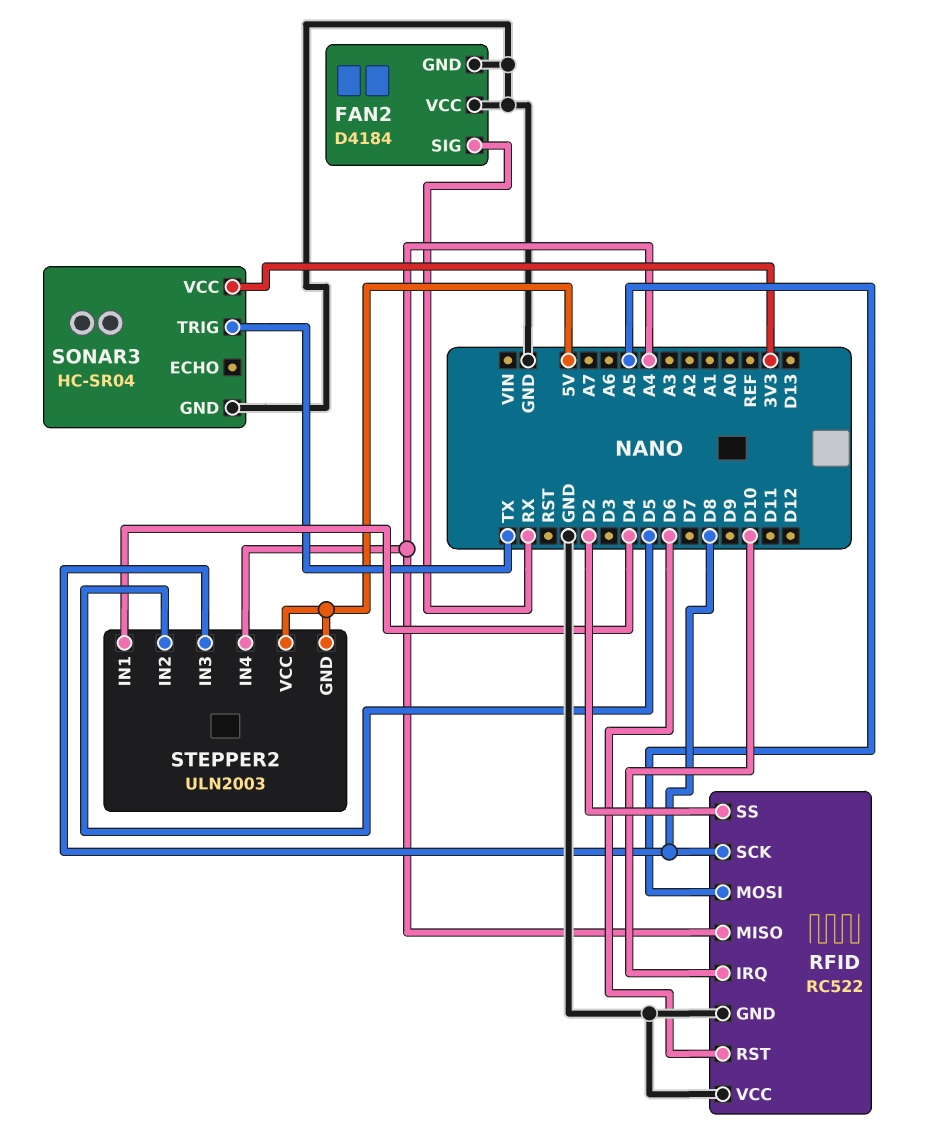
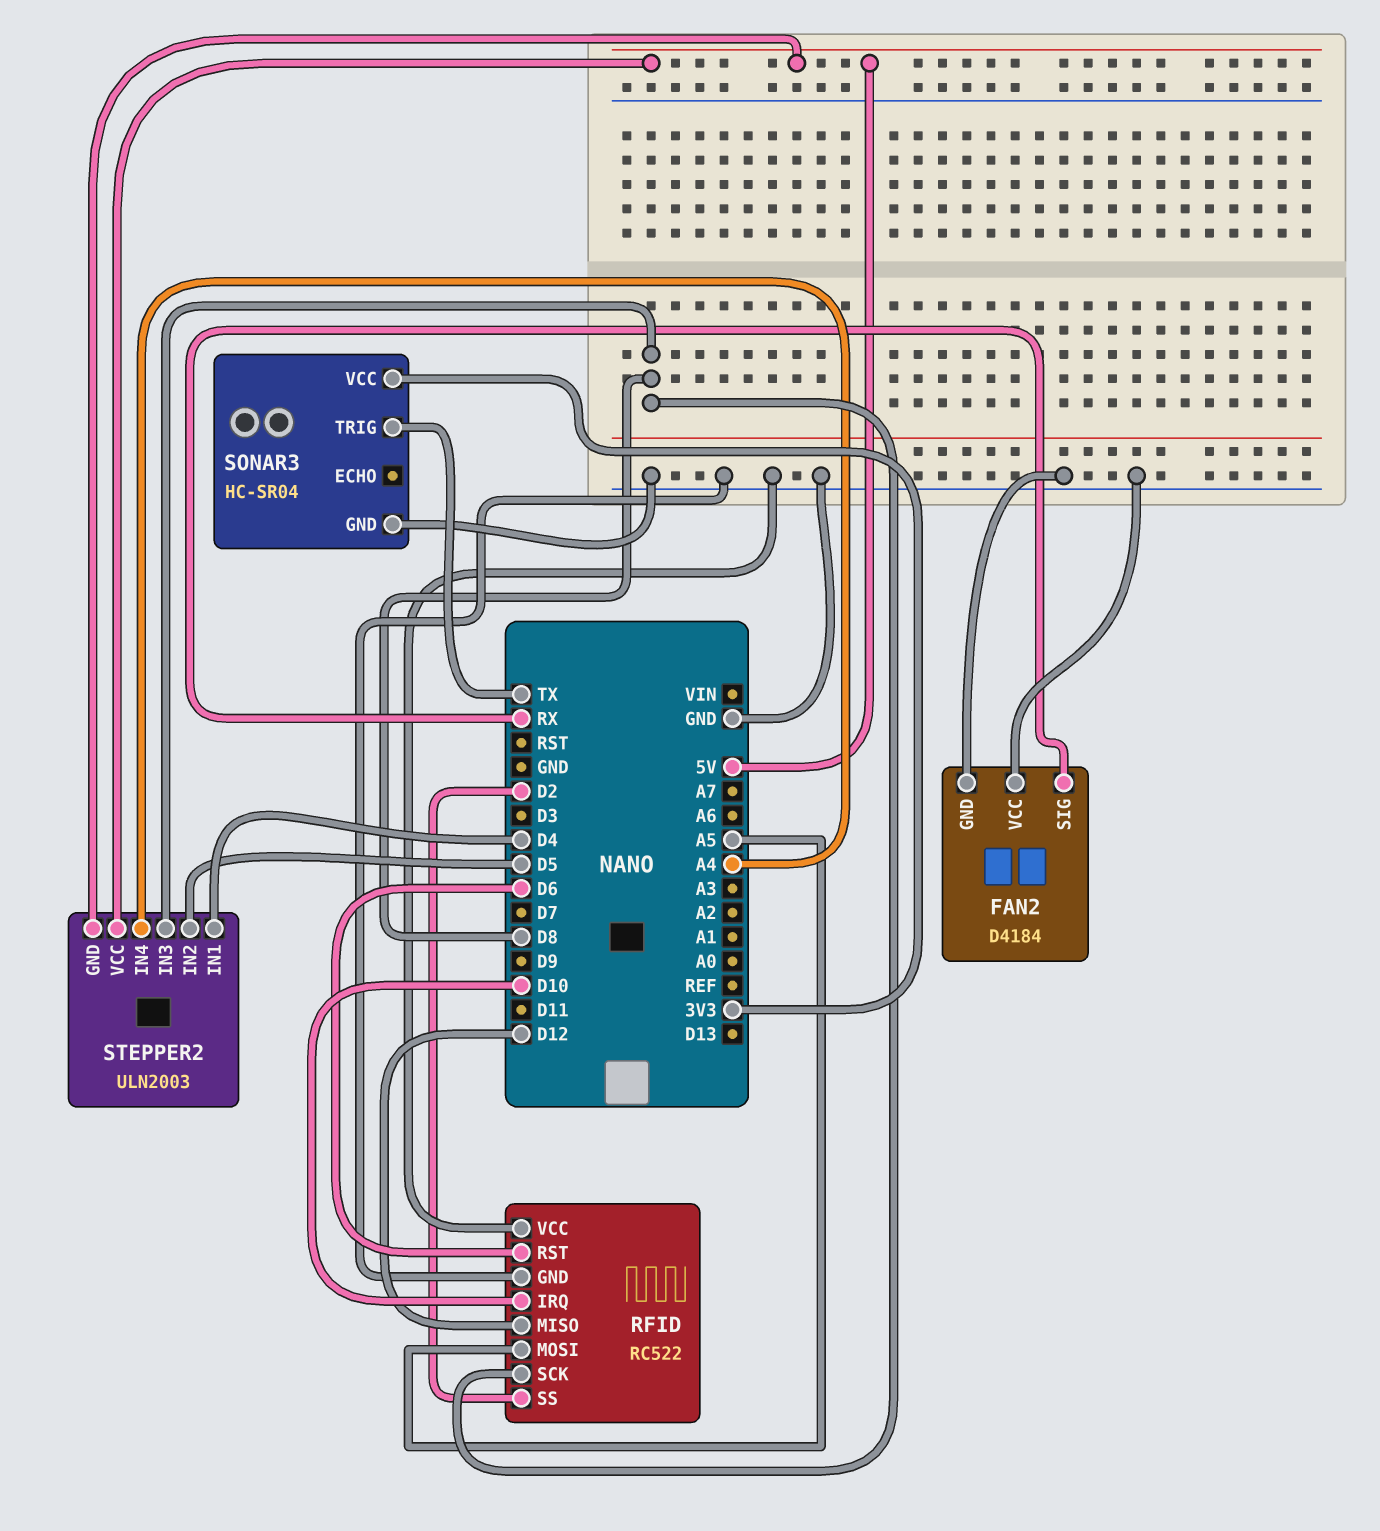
RFID pin MISO: A4 -> D12

